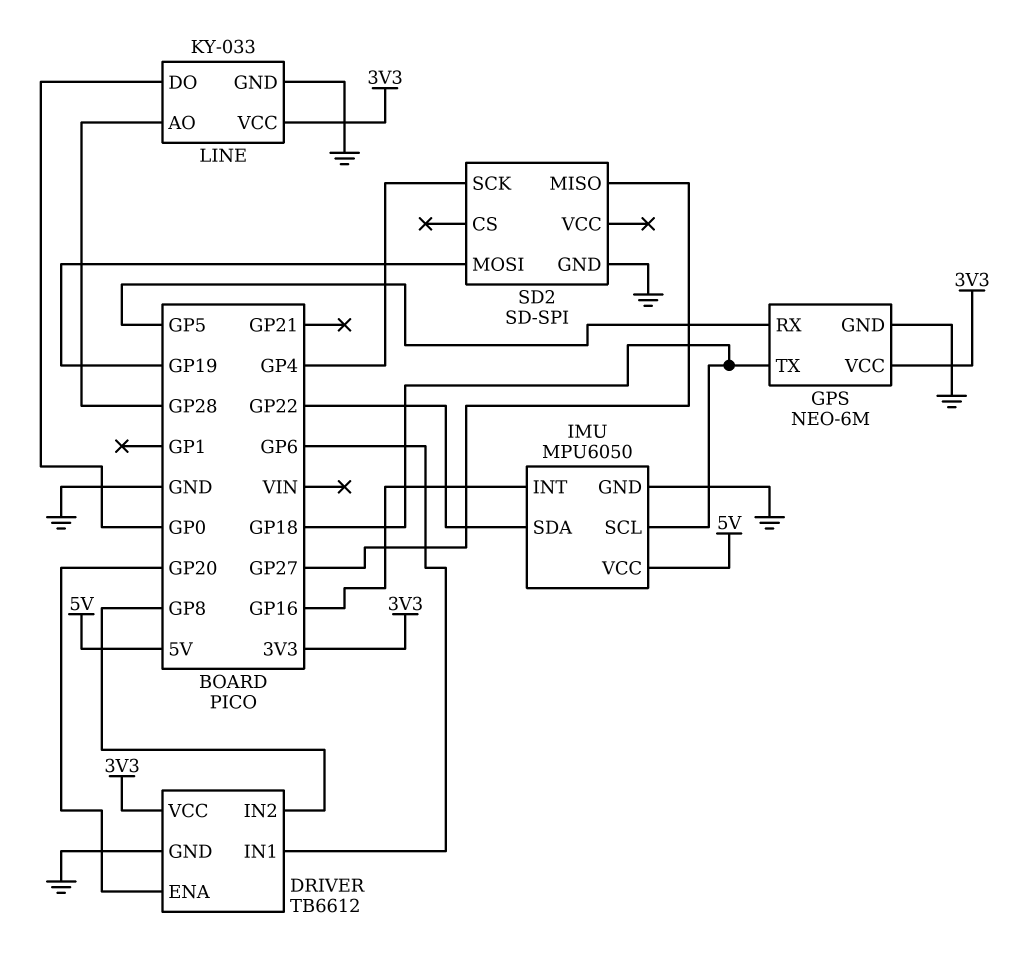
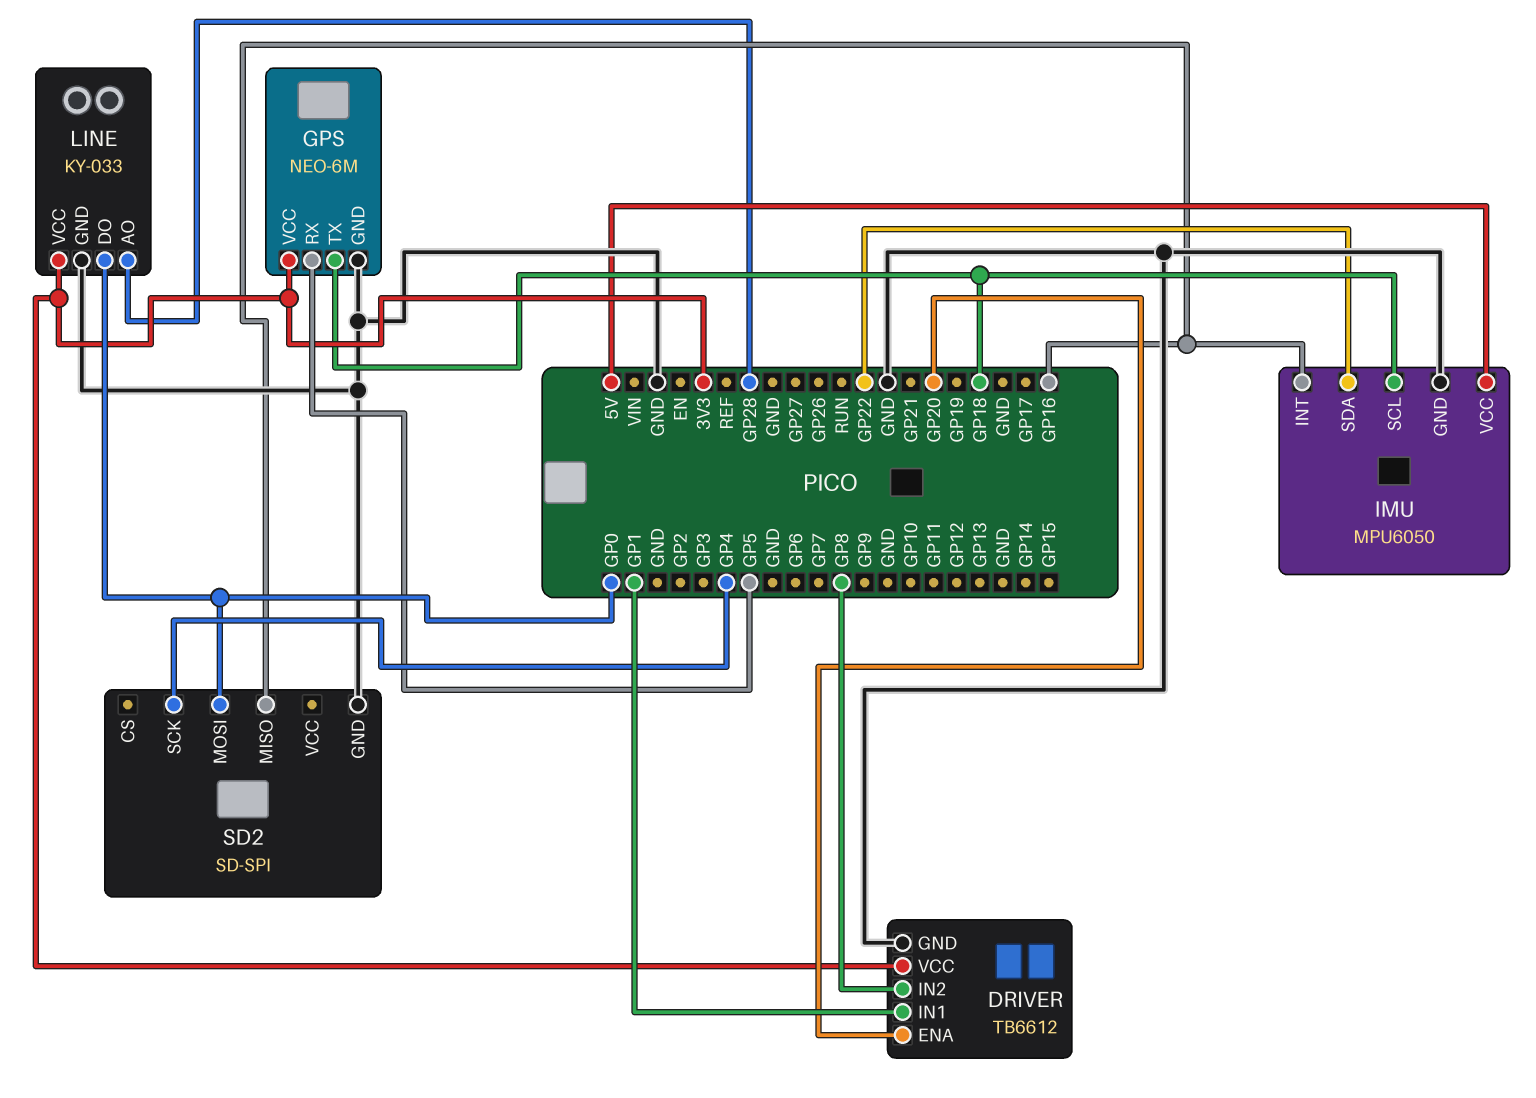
DRIVER pin IN1: GP6 -> GP1
SD2 pin MISO: GP27 -> GP16
SD2 pin MOSI: GP19 -> GP0

